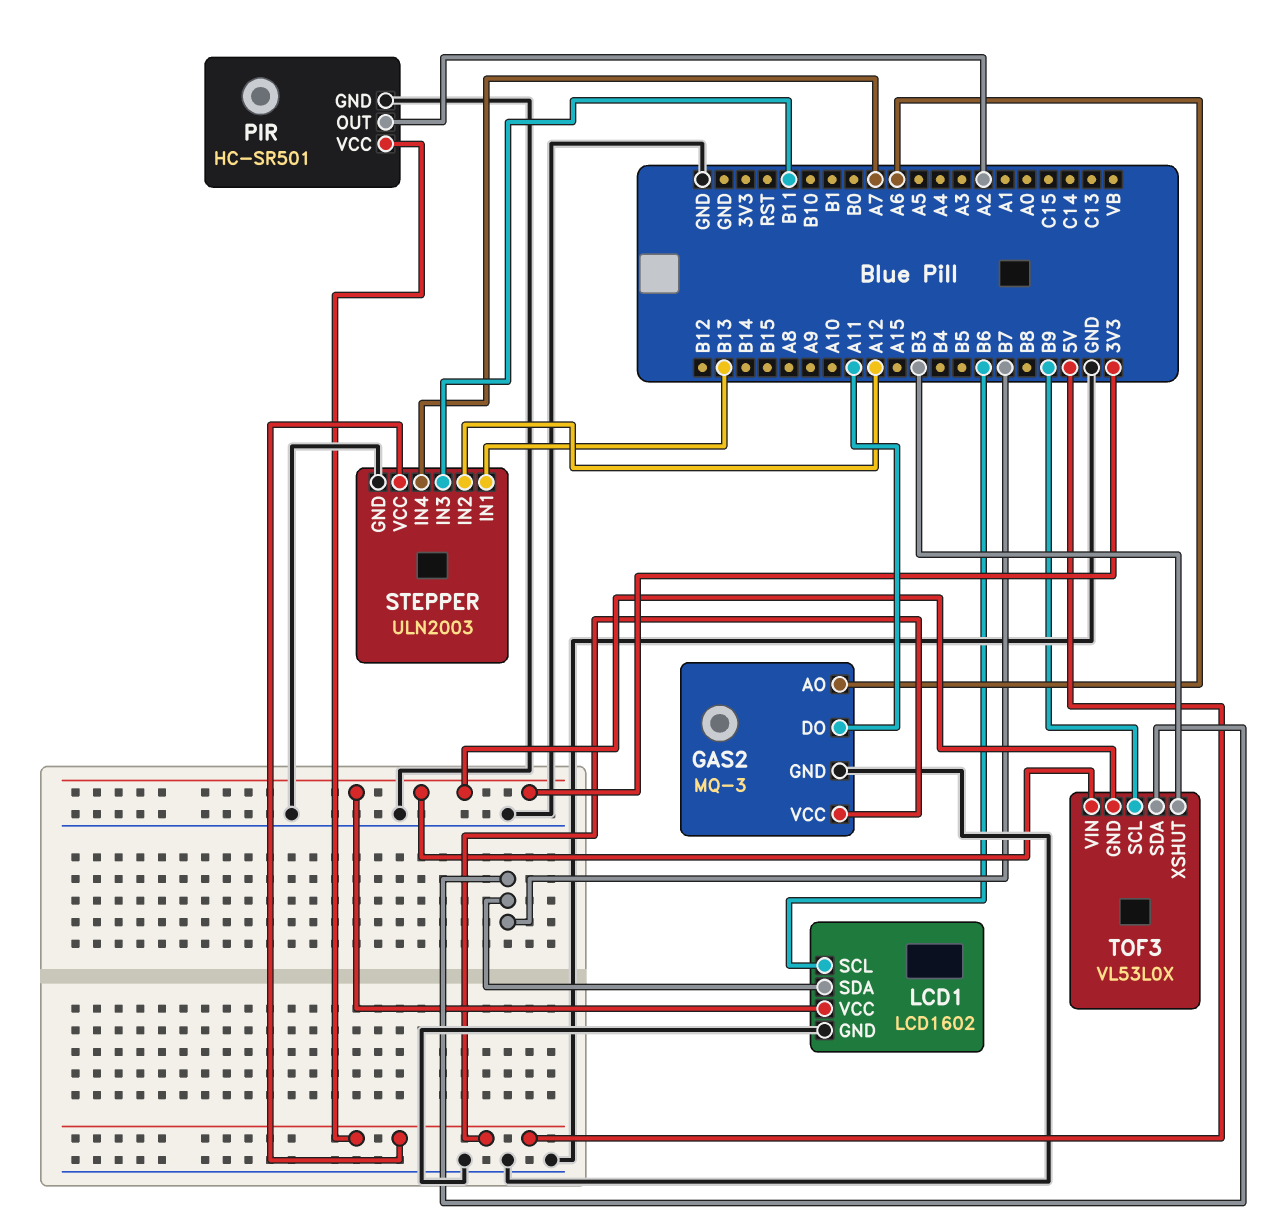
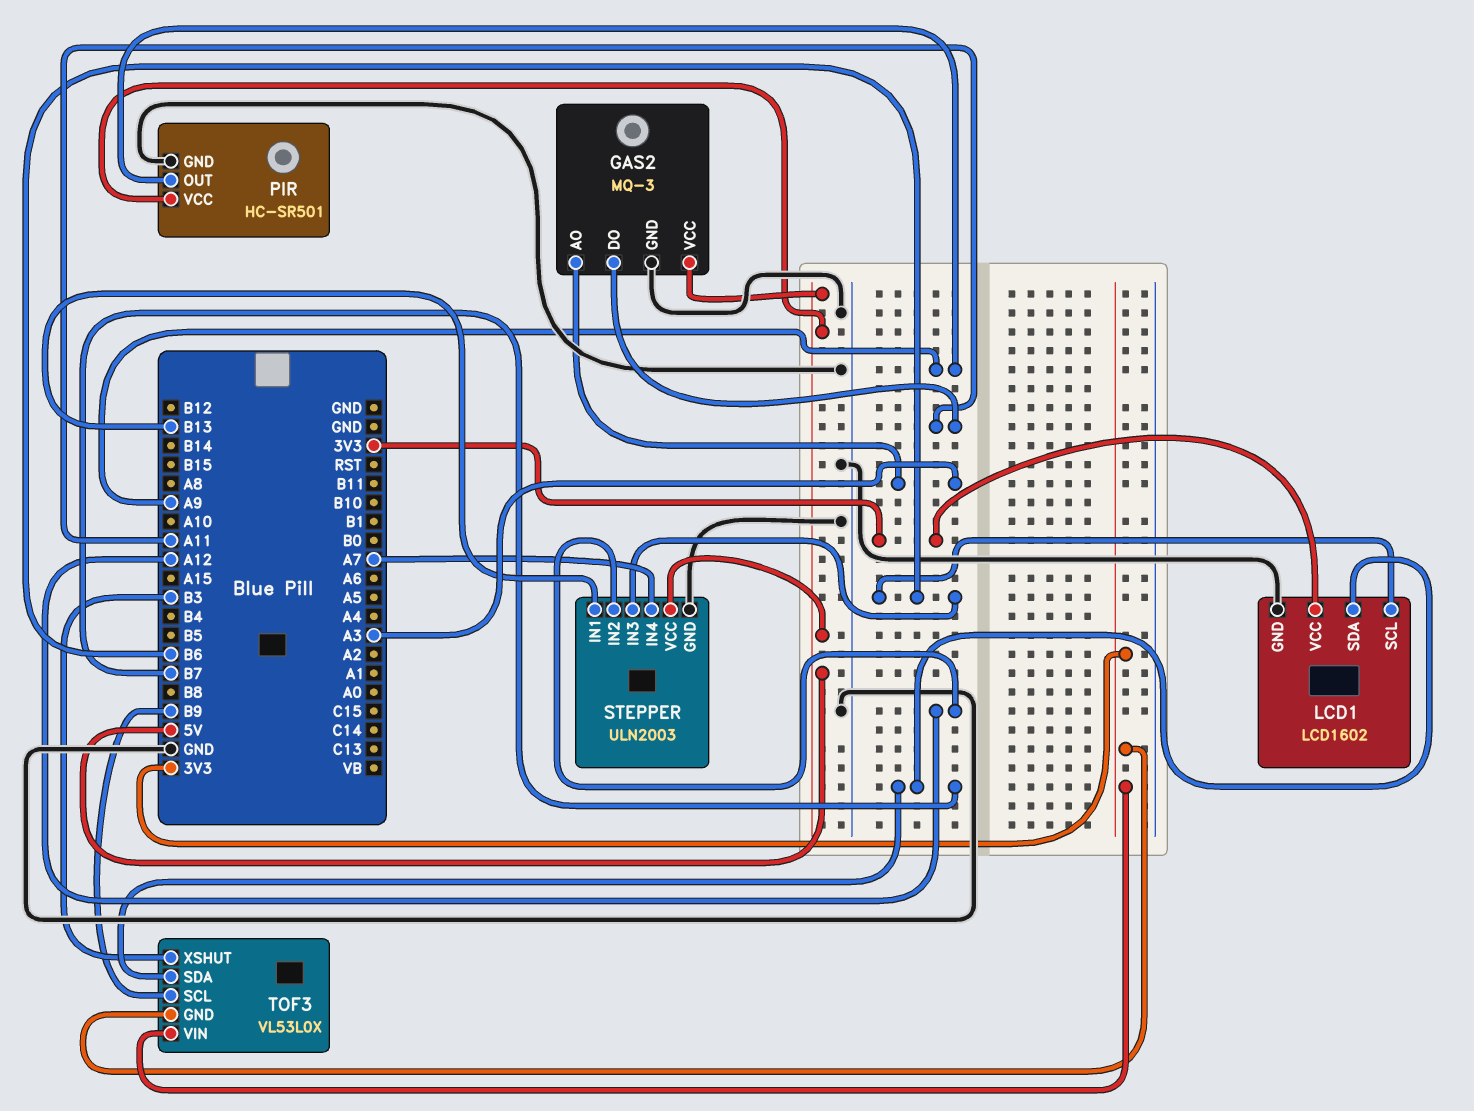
GAS2 pin AO: A6 -> A3
PIR pin OUT: A2 -> A9
STEPPER pin IN3: B11 -> B6

